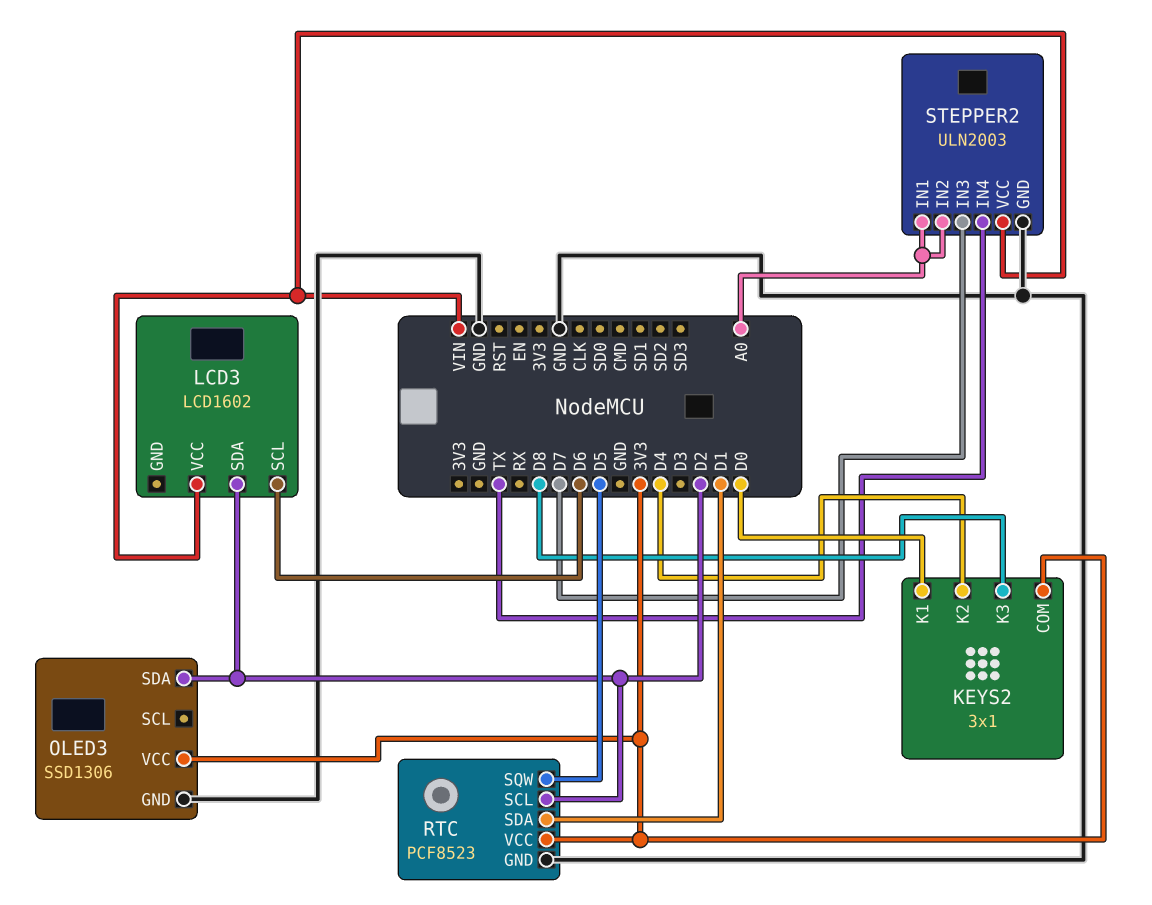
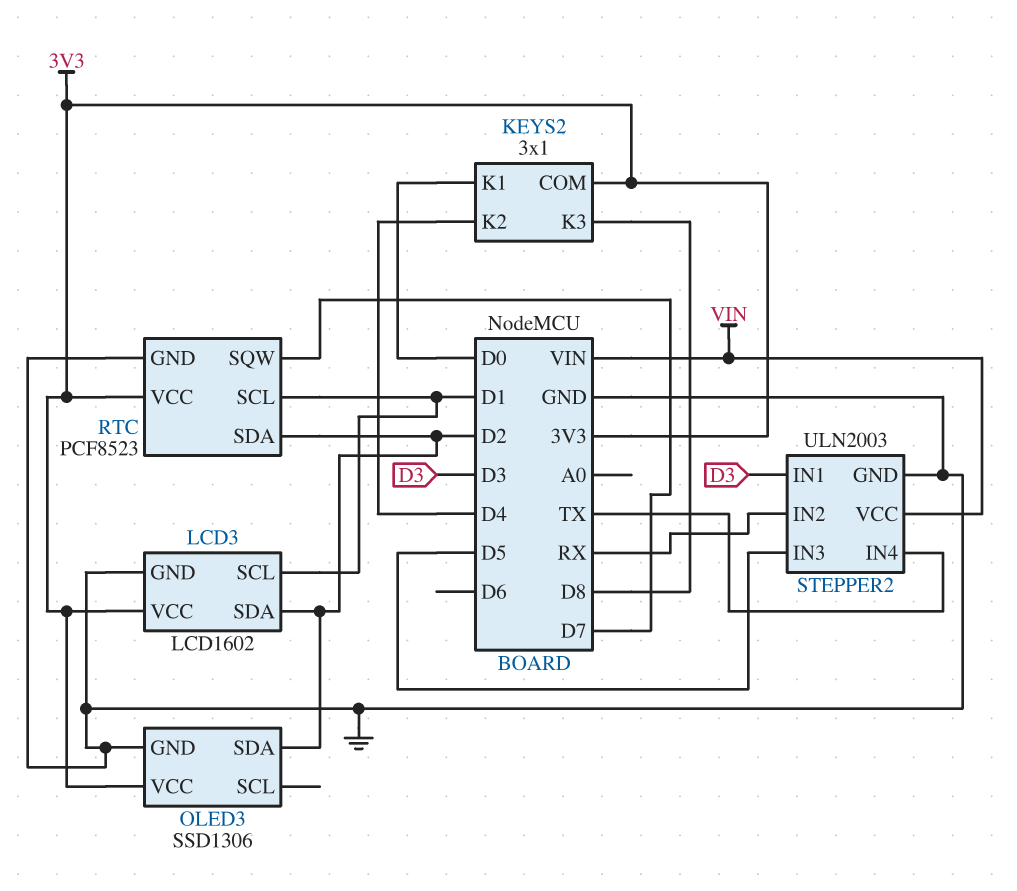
LCD3 pin GND: none -> GND
LCD3 pin SCL: D6 -> D1
LCD3 pin VCC: VIN -> 3V3
RTC pin SCL: D2 -> D1
RTC pin SDA: D1 -> D2
RTC pin SQW: D5 -> D7
STEPPER2 pin IN1: A0 -> D3
STEPPER2 pin IN2: A0 -> RX
STEPPER2 pin IN3: D7 -> D5

